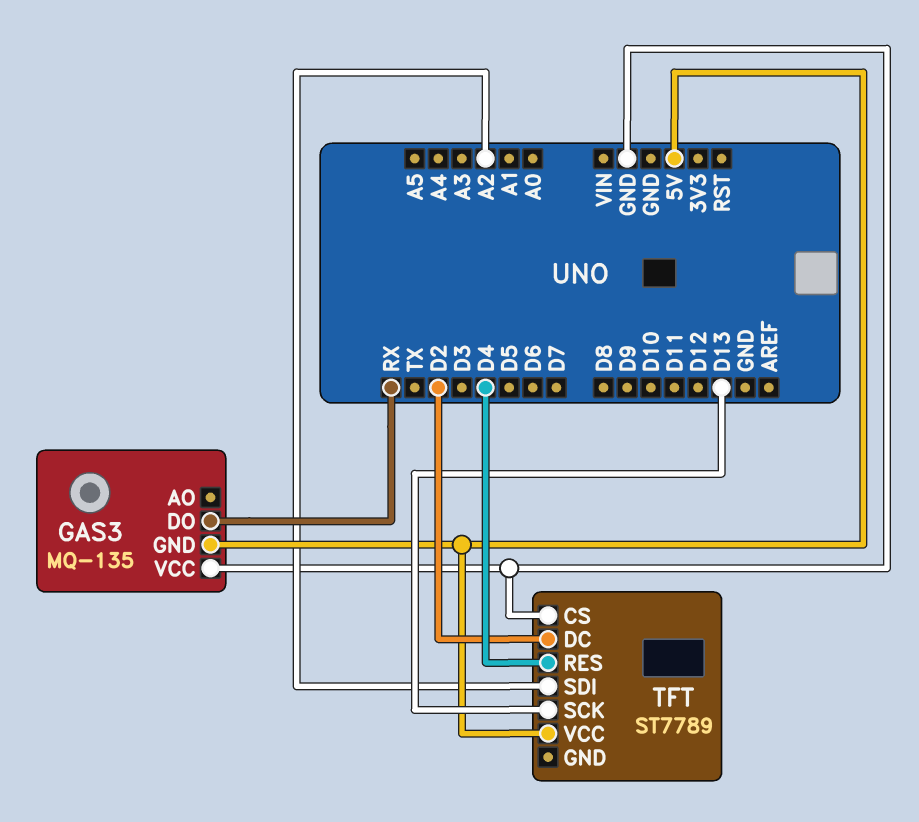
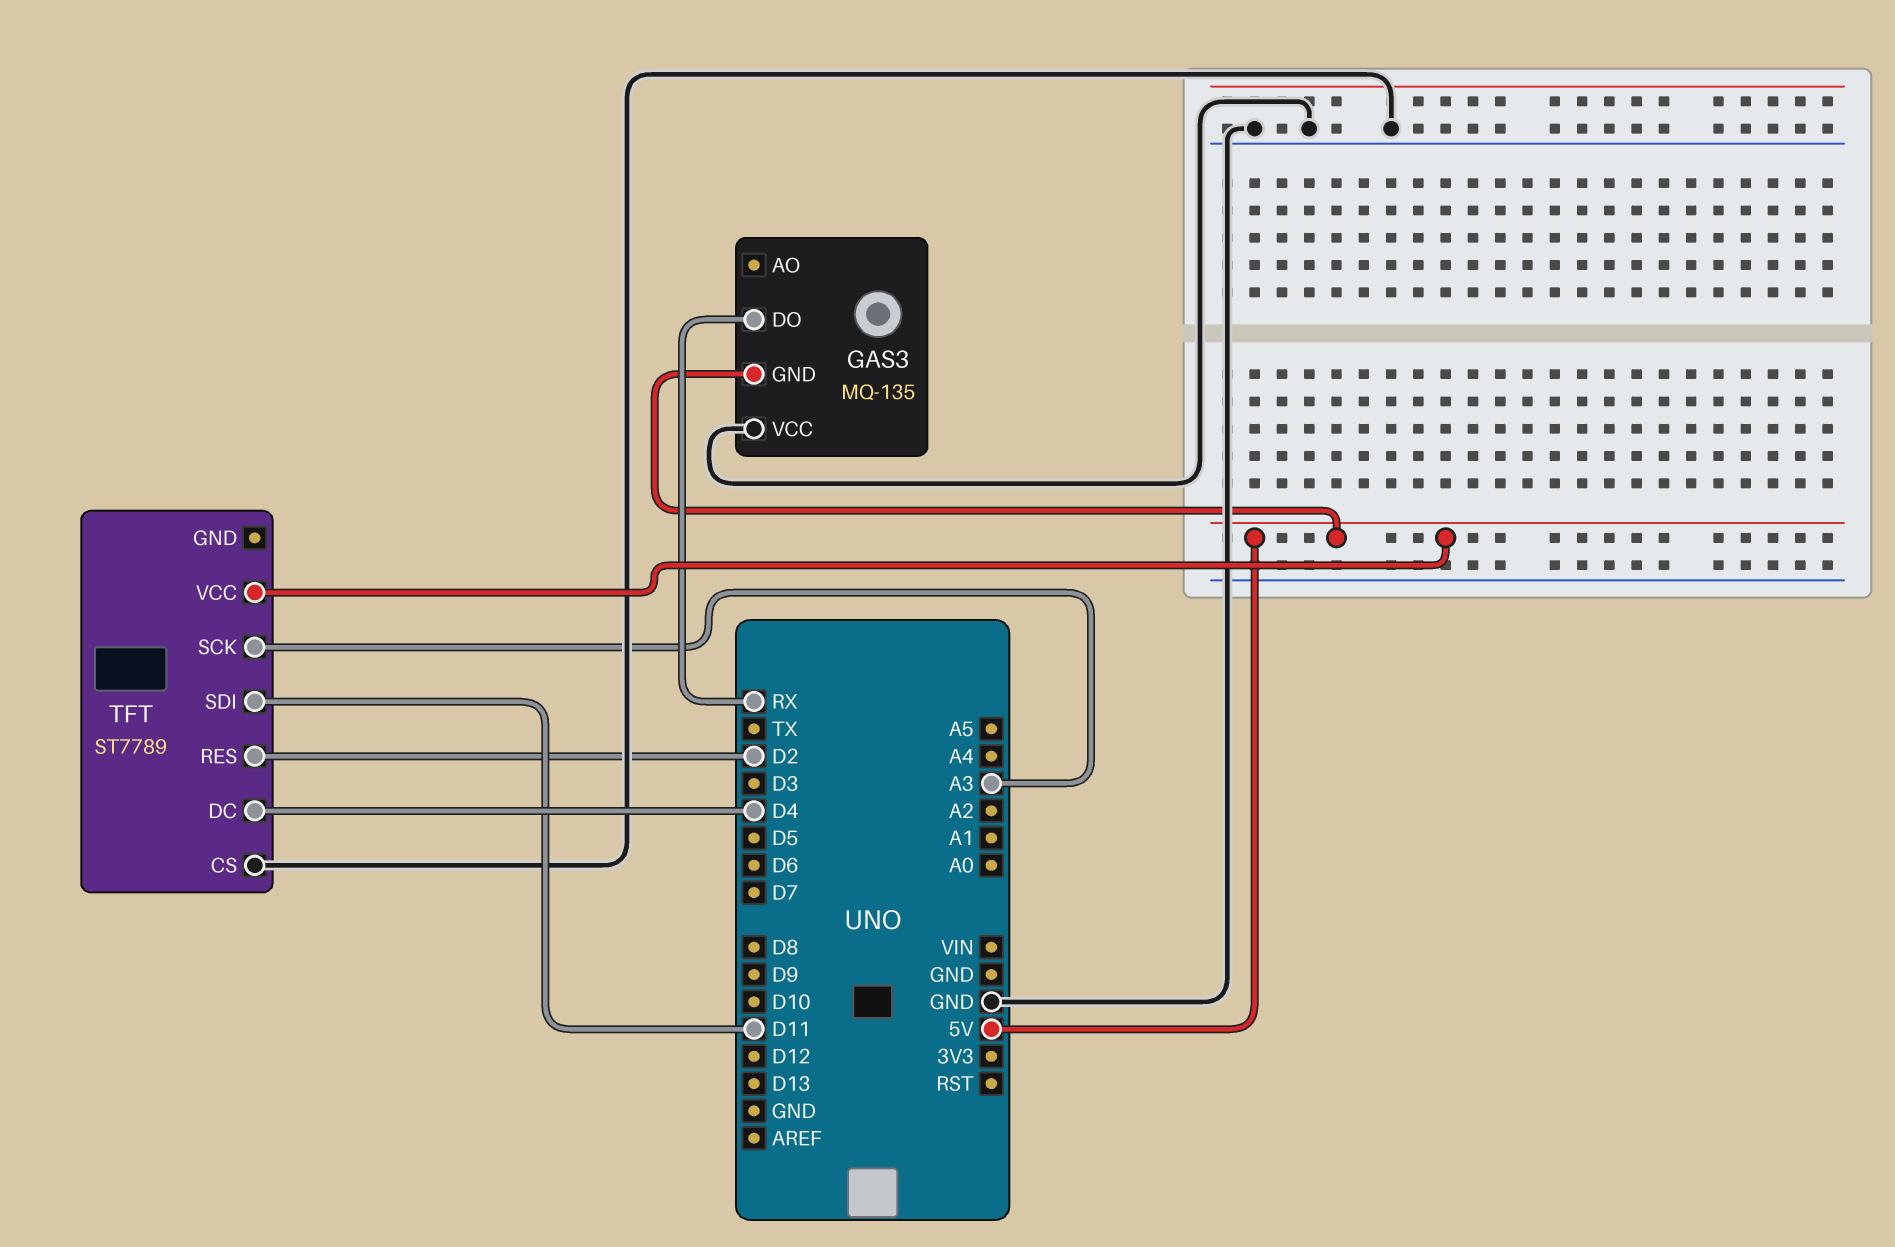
TFT pin DC: D2 -> D4
TFT pin RES: D4 -> D2
TFT pin SCK: D13 -> A3
TFT pin SDI: A2 -> D11

